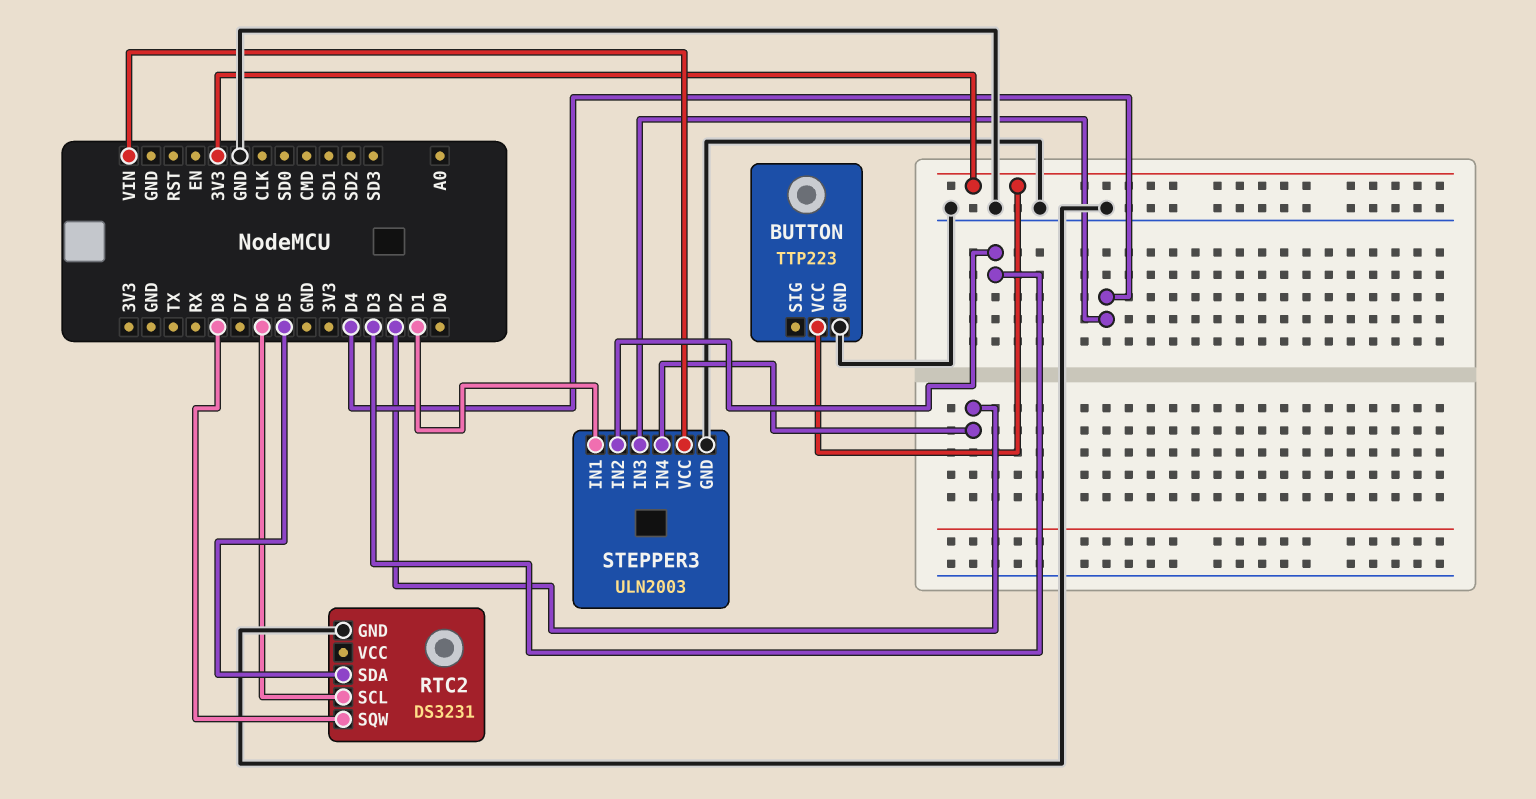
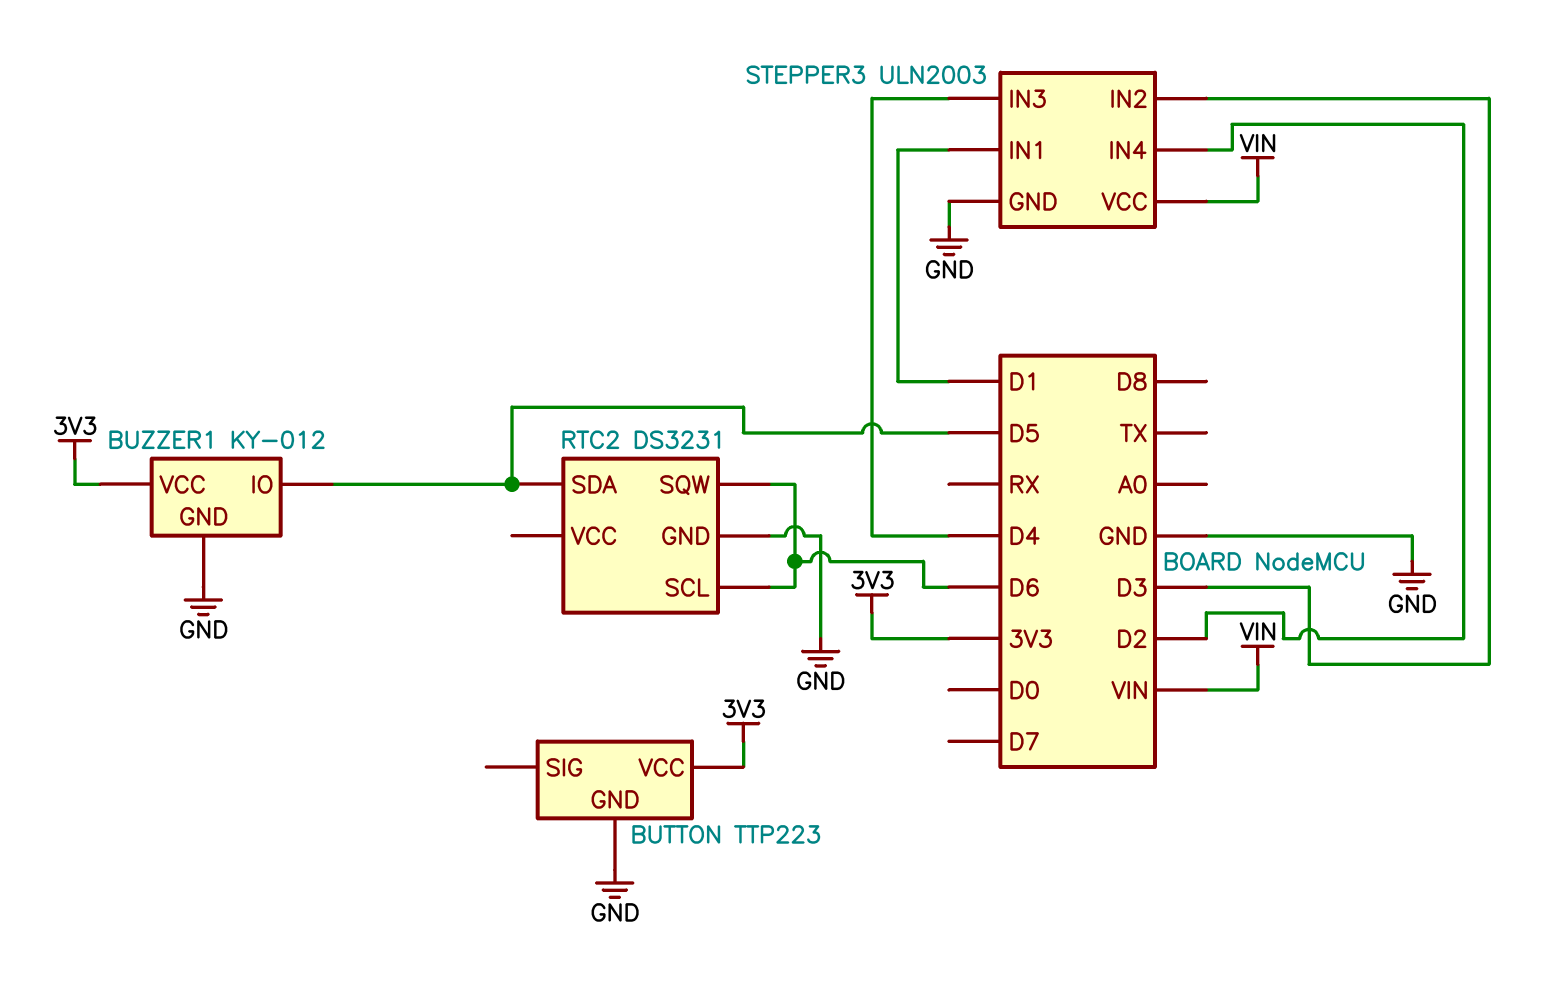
BUZZER1: none -> KY-012
BUZZER1 pin GND: none -> GND
BUZZER1 pin IO: none -> D5
BUZZER1 pin VCC: none -> 3V3
RTC2 pin SQW: D8 -> D6

